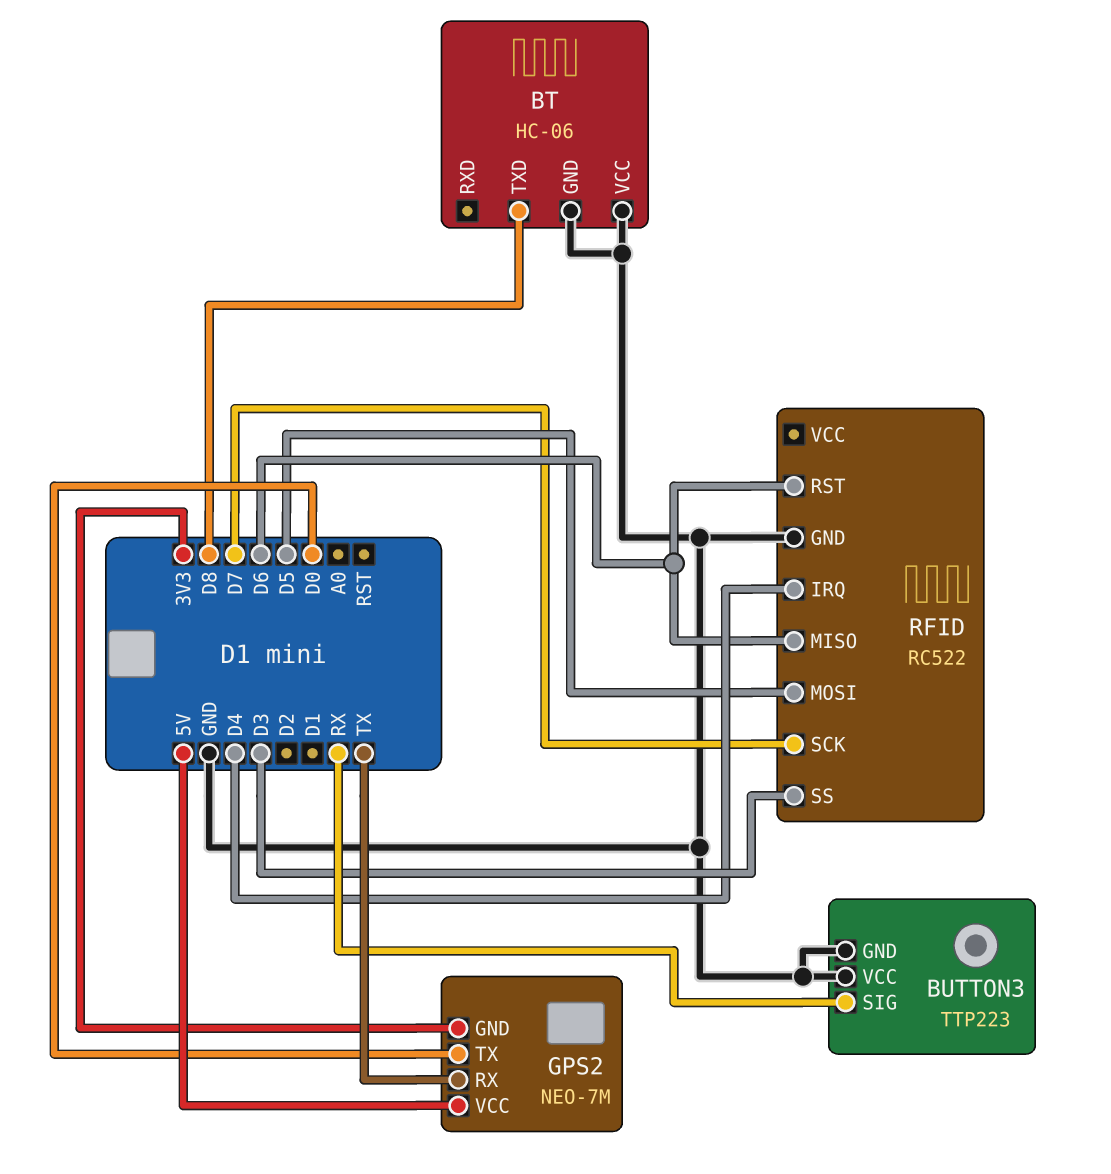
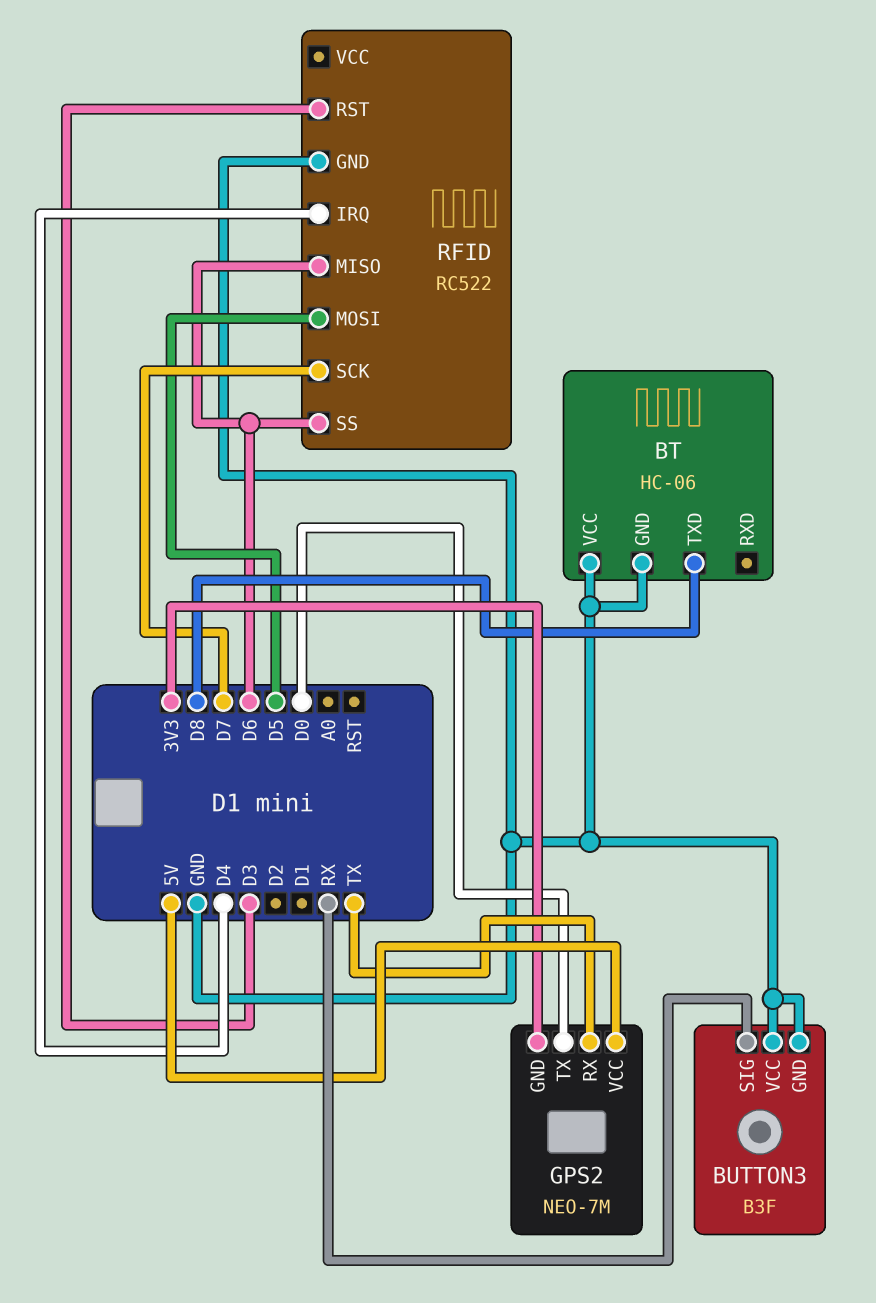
BUTTON3: TTP223 -> B3F
RFID pin RST: D6 -> D3
RFID pin SS: D3 -> D6

